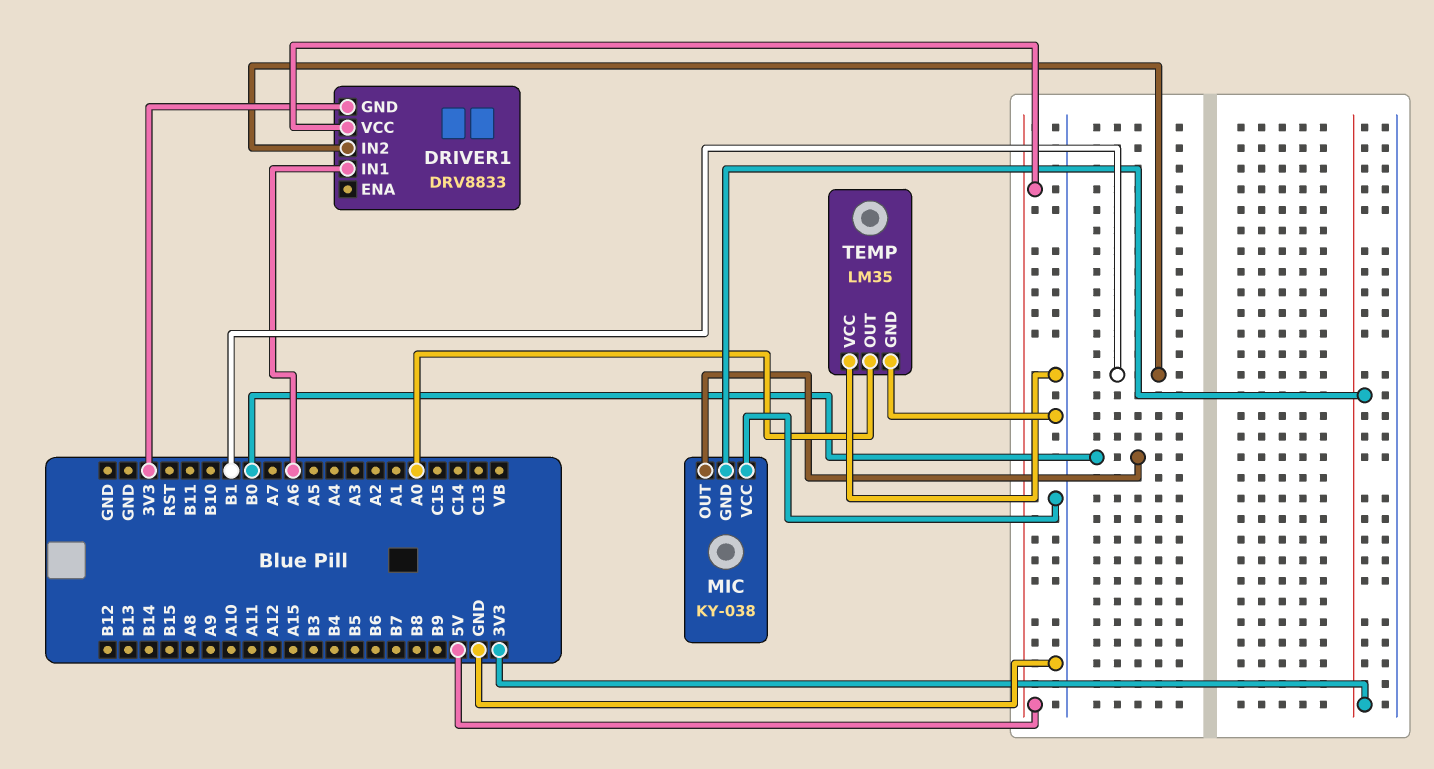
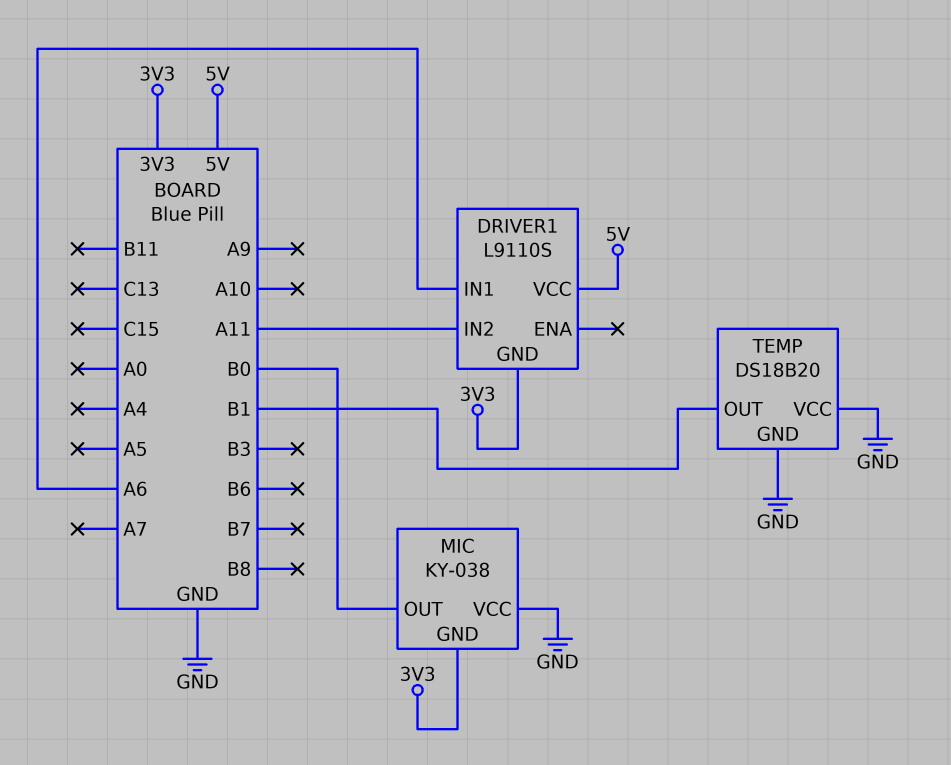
DRIVER1: DRV8833 -> L9110S
DRIVER1 pin IN2: B1 -> A11
TEMP: LM35 -> DS18B20
TEMP pin OUT: A0 -> B1

